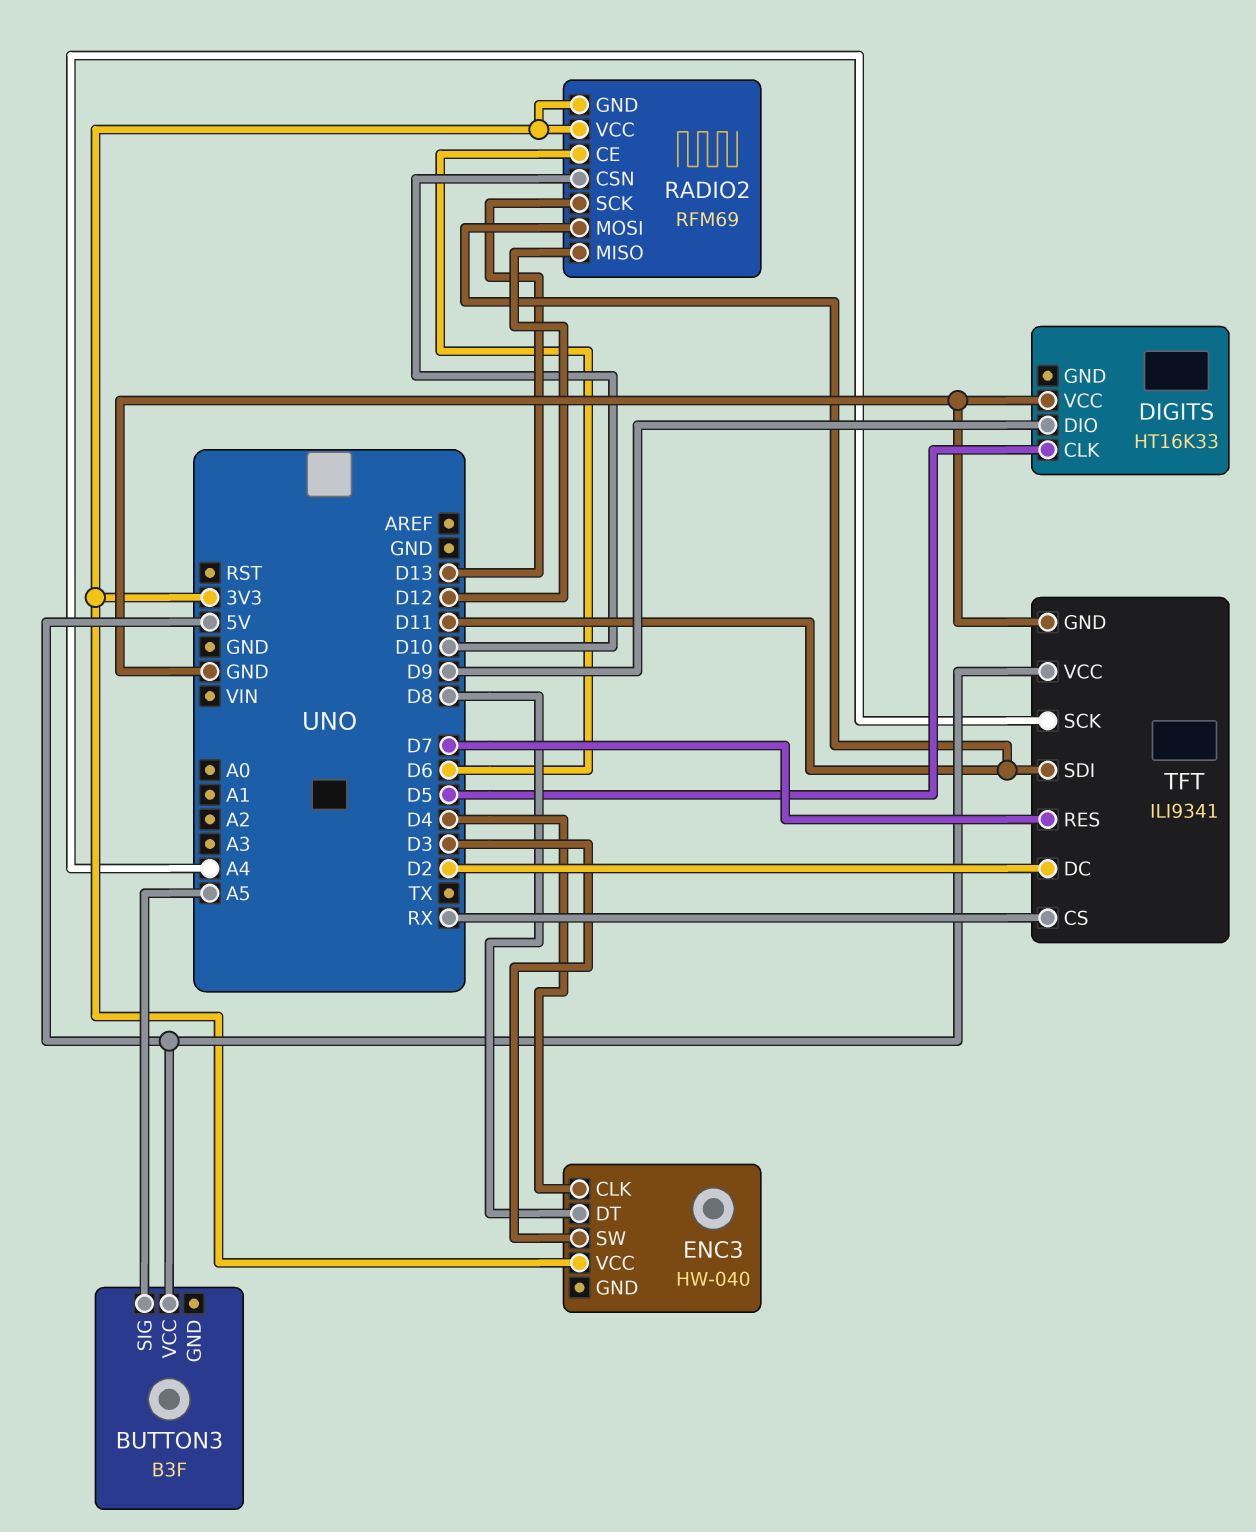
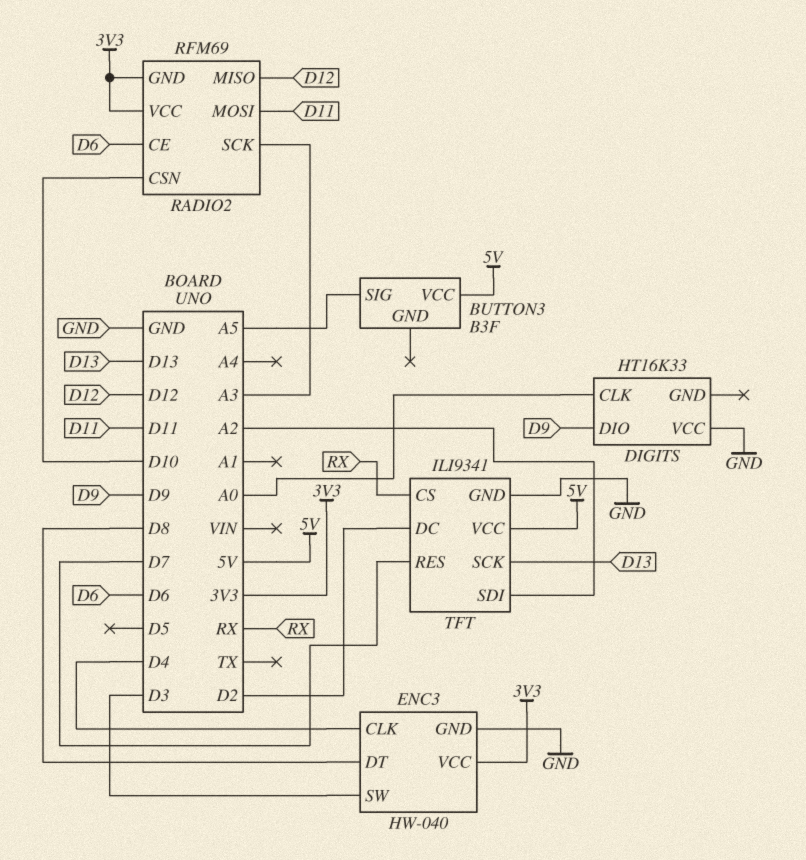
DIGITS pin CLK: D5 -> A0
ENC3 pin GND: none -> GND
RADIO2 pin SCK: D13 -> A3
TFT pin SCK: A4 -> D13
TFT pin SDI: D11 -> A2

